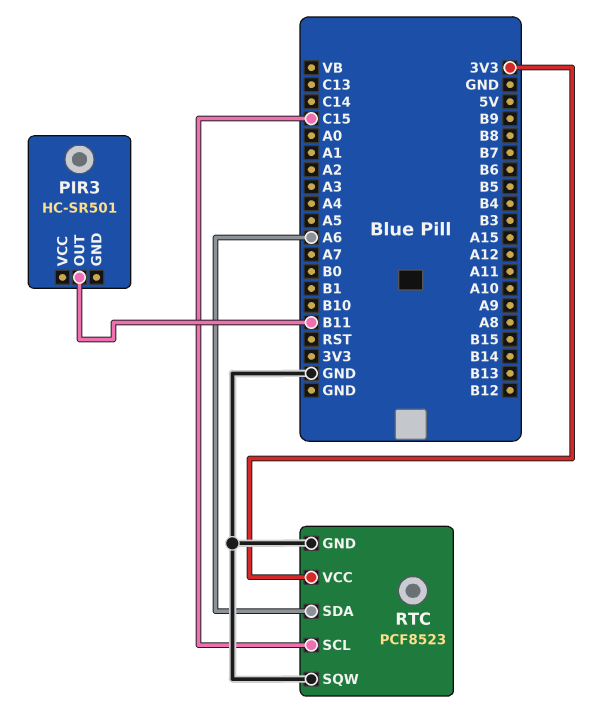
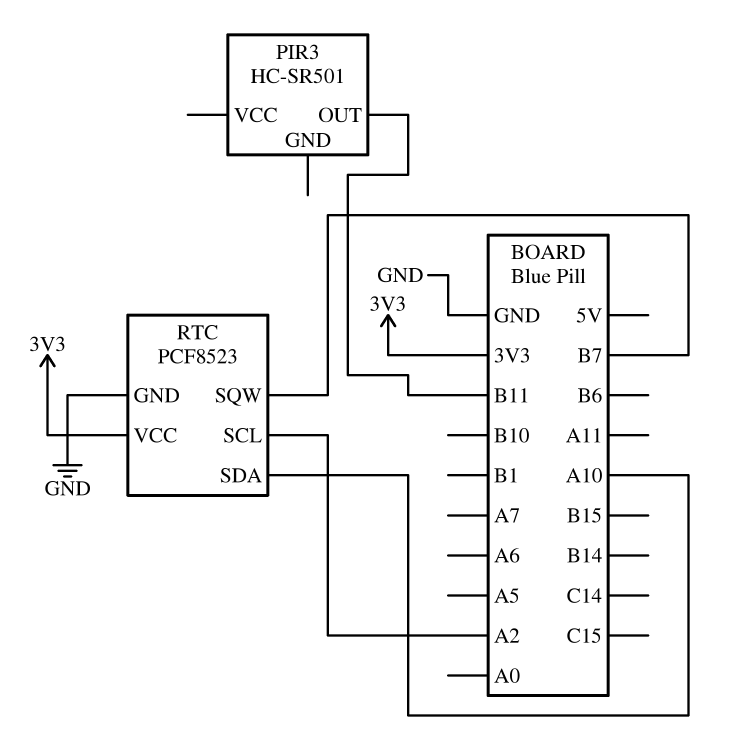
RTC pin SCL: C15 -> A2
RTC pin SDA: A6 -> A10
RTC pin SQW: GND -> B7

